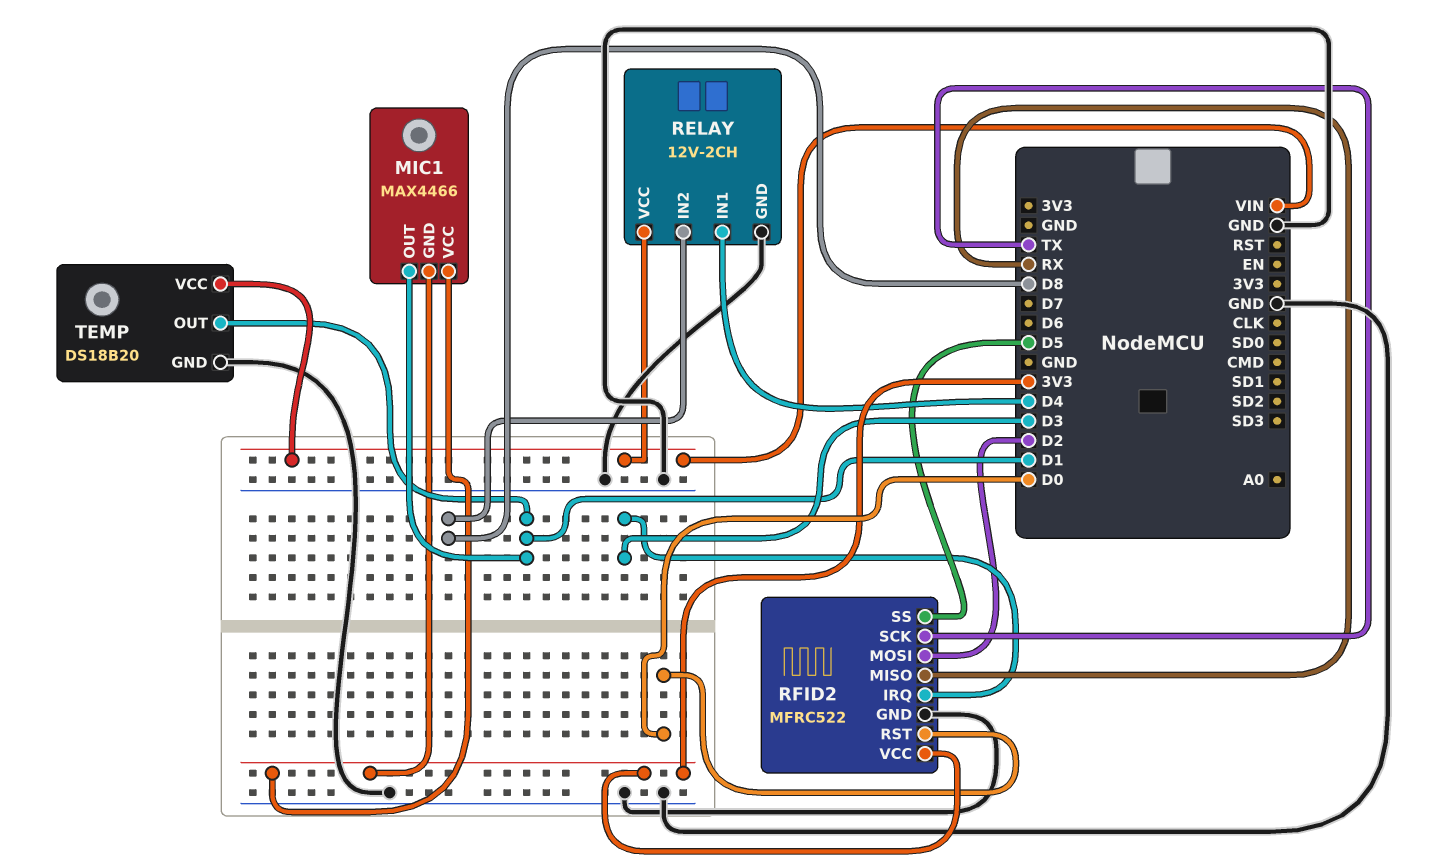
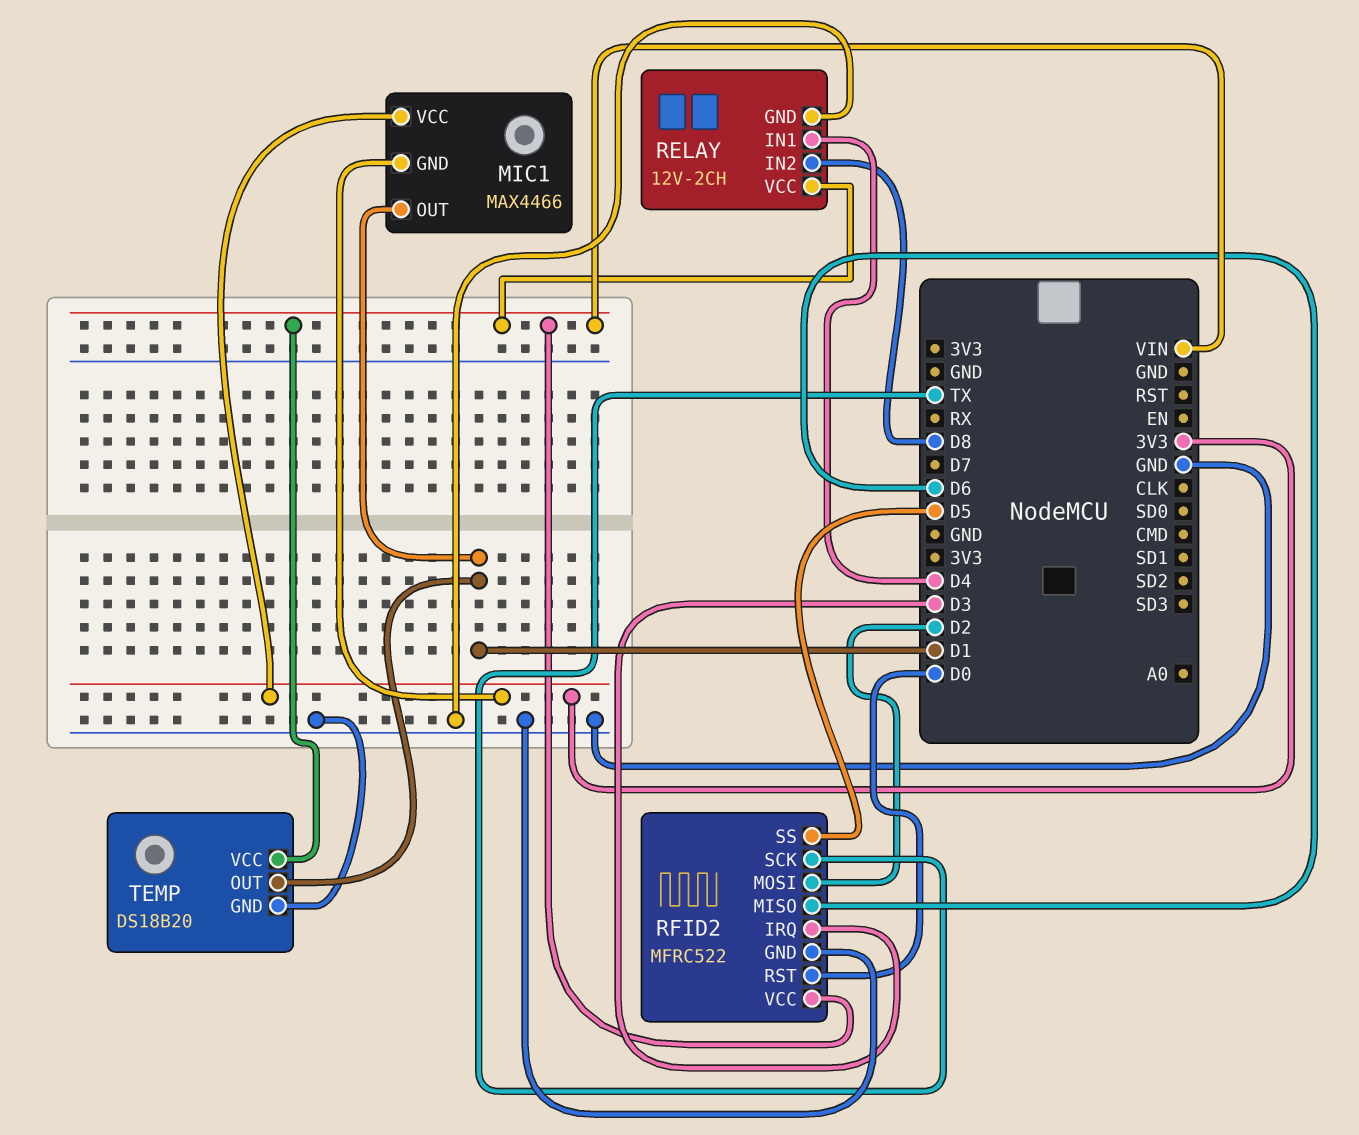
RFID2 pin MISO: RX -> D6
RFID2 pin VCC: 3V3 -> VIN

